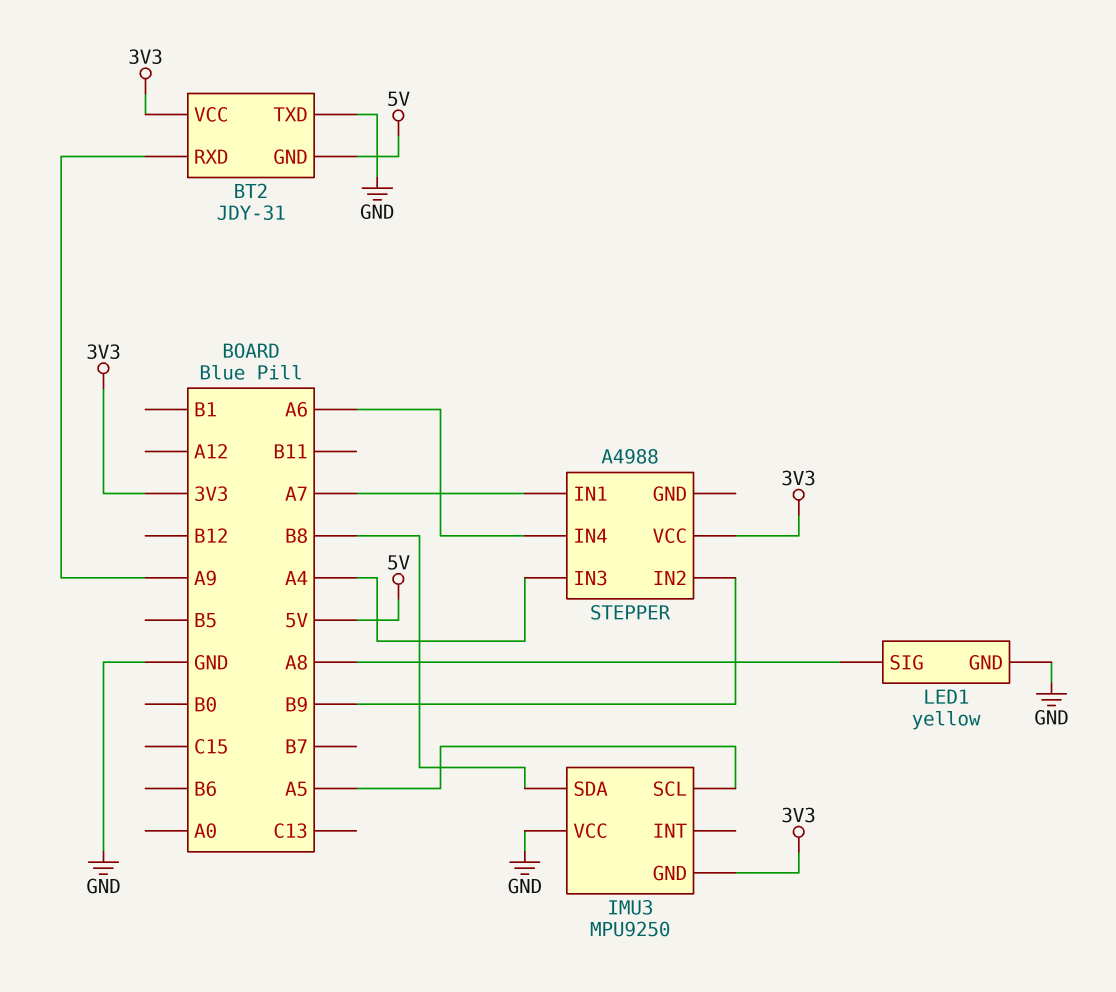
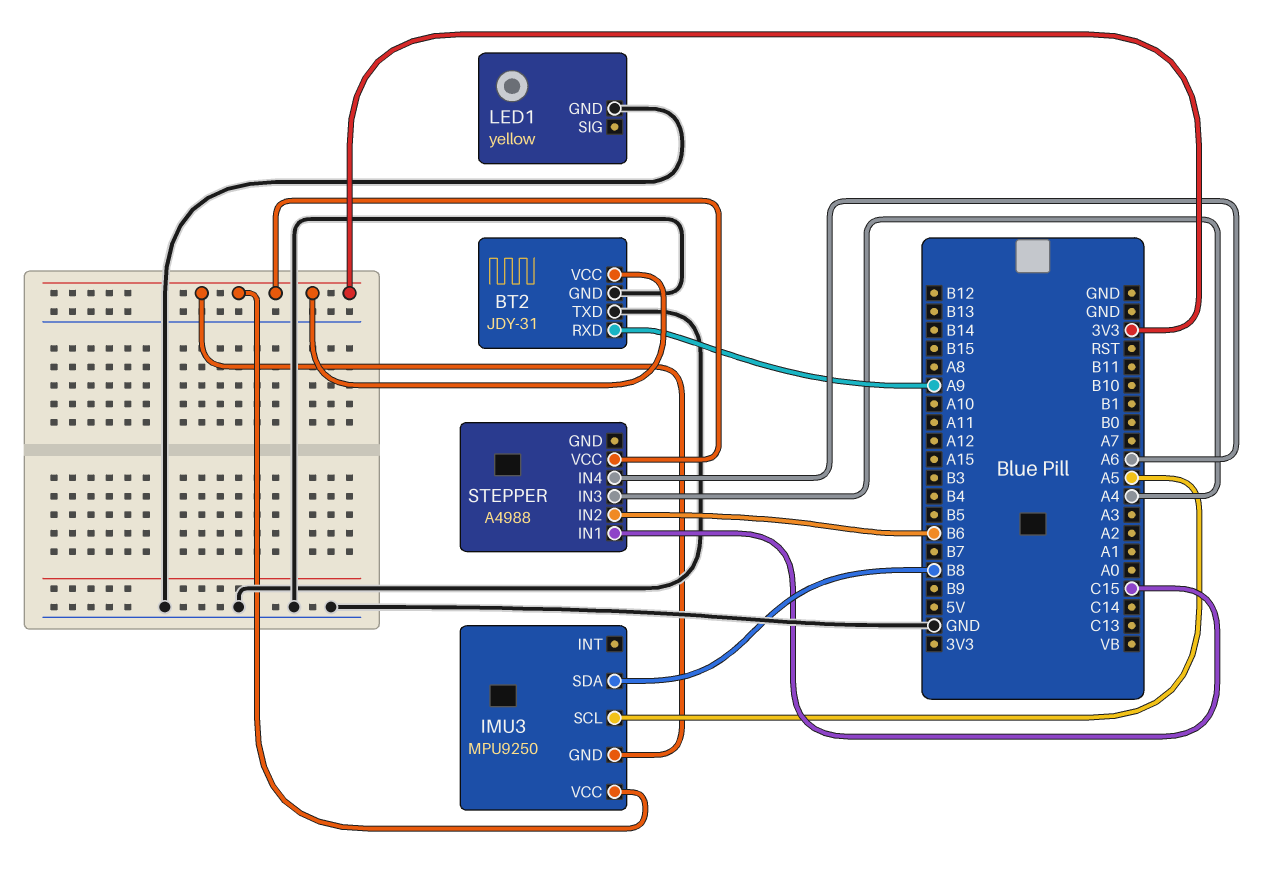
BT2 pin GND: 5V -> GND
IMU3 pin VCC: GND -> 3V3
LED1 pin SIG: A8 -> none
STEPPER pin IN1: A7 -> C15
STEPPER pin IN2: B9 -> B6

